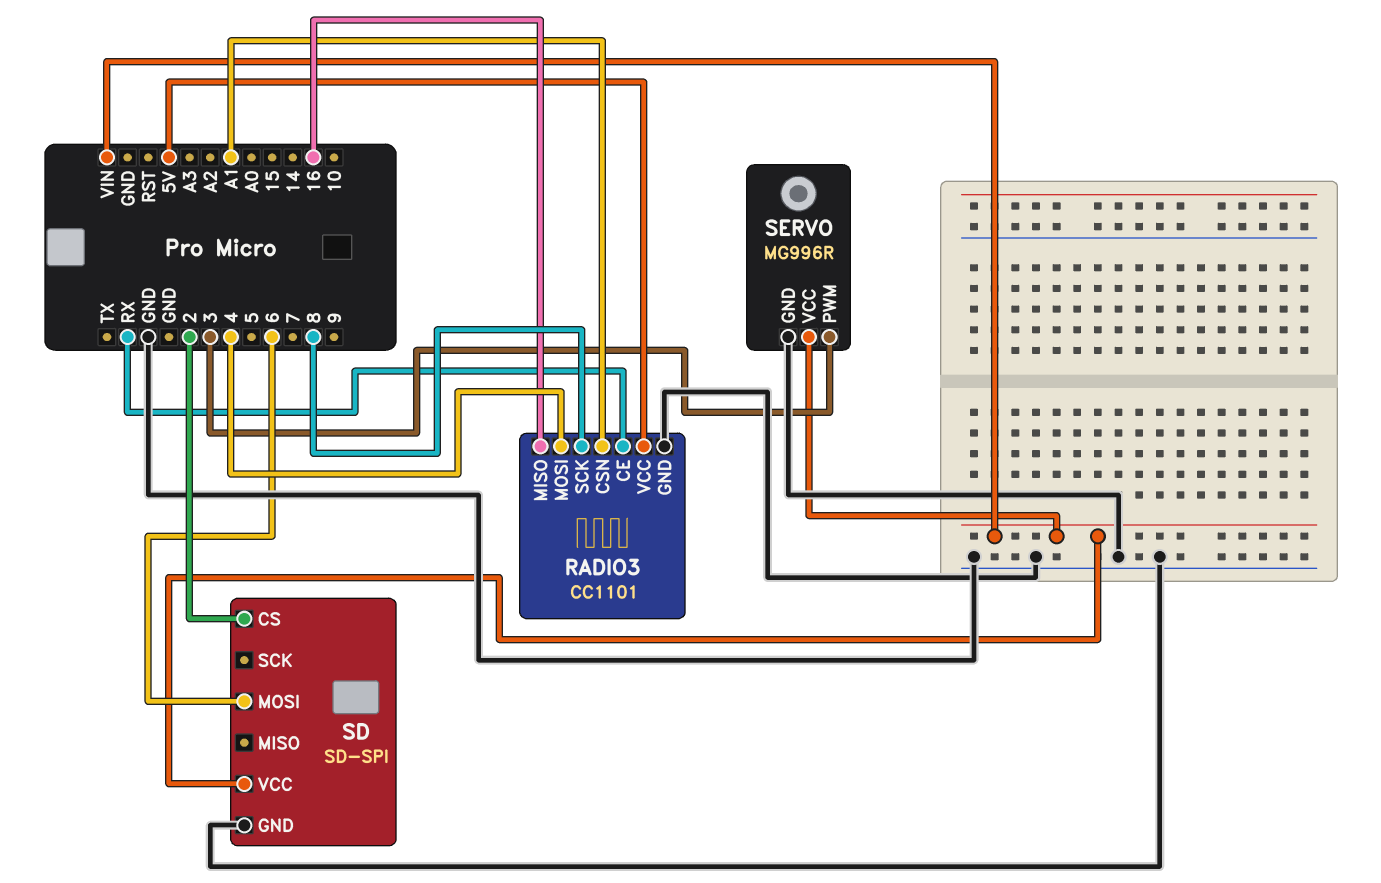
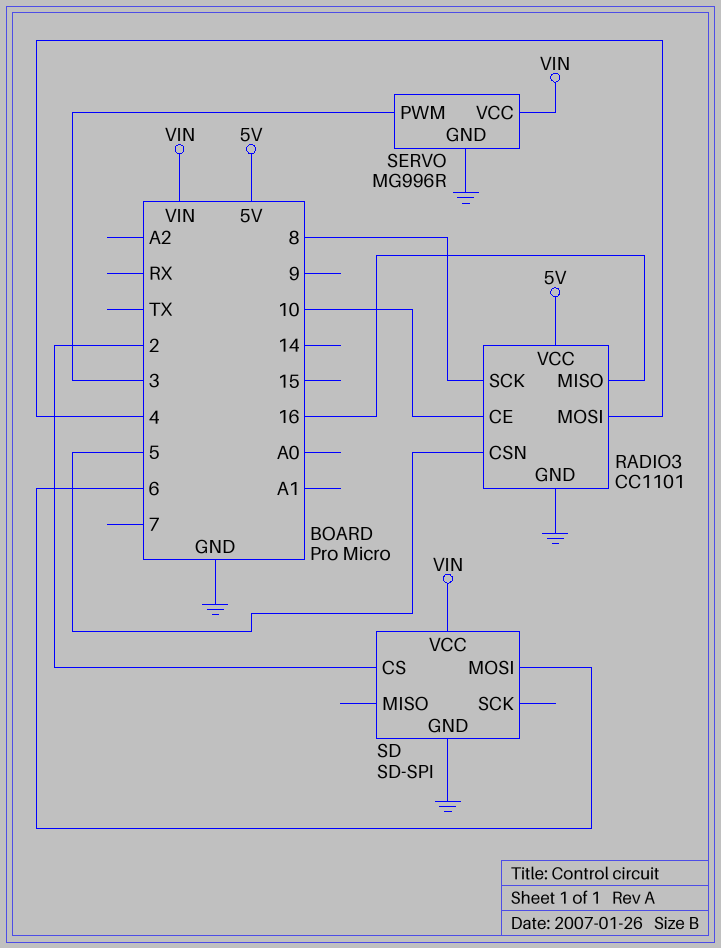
RADIO3 pin CE: RX -> 10
RADIO3 pin CSN: A1 -> 5

